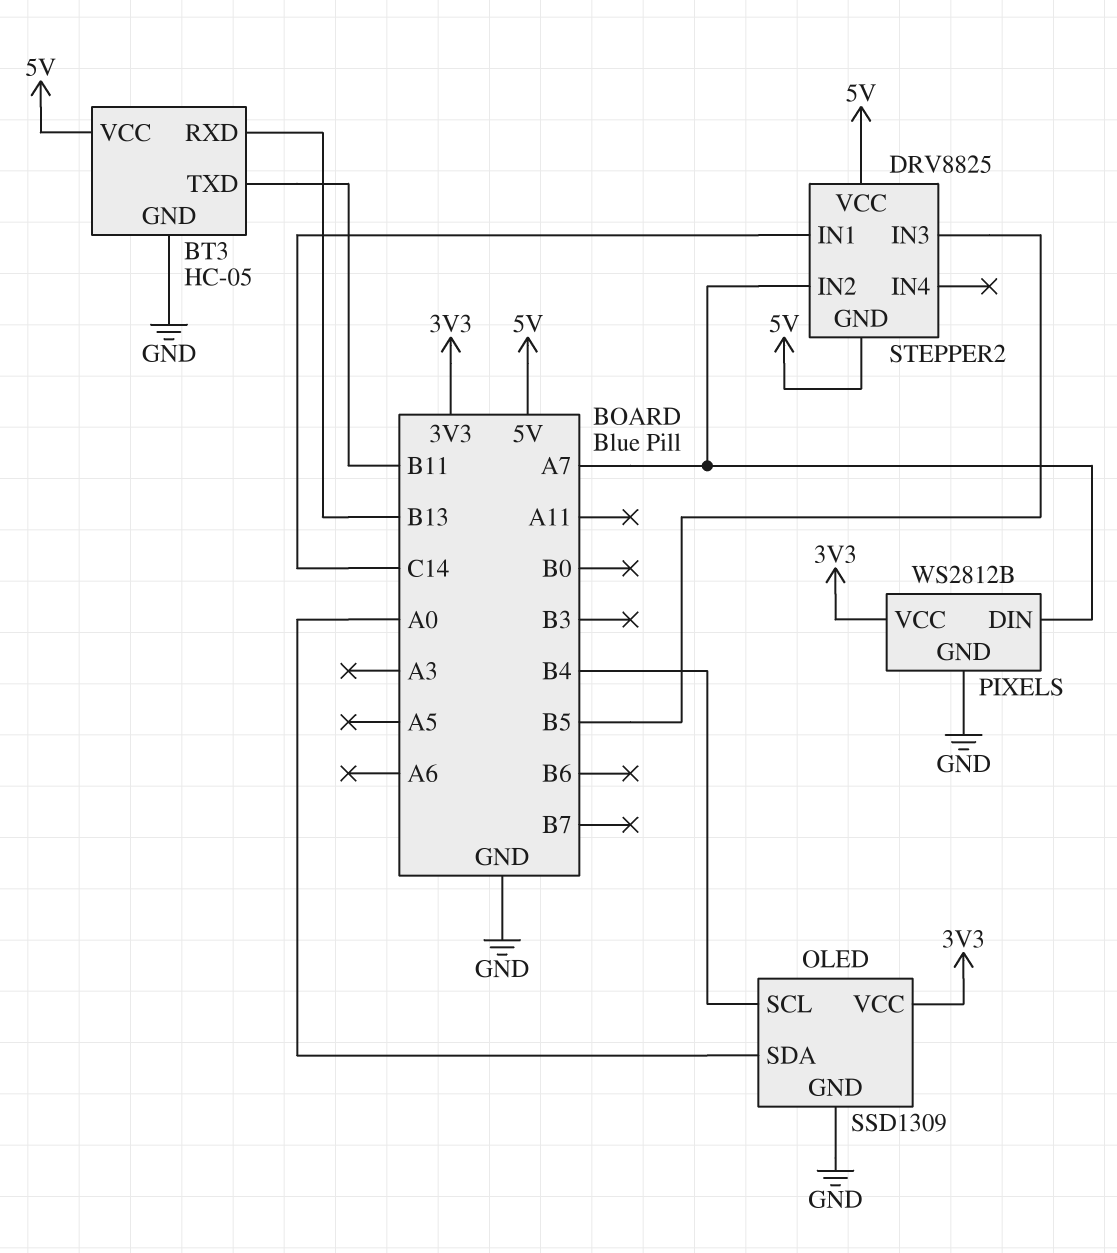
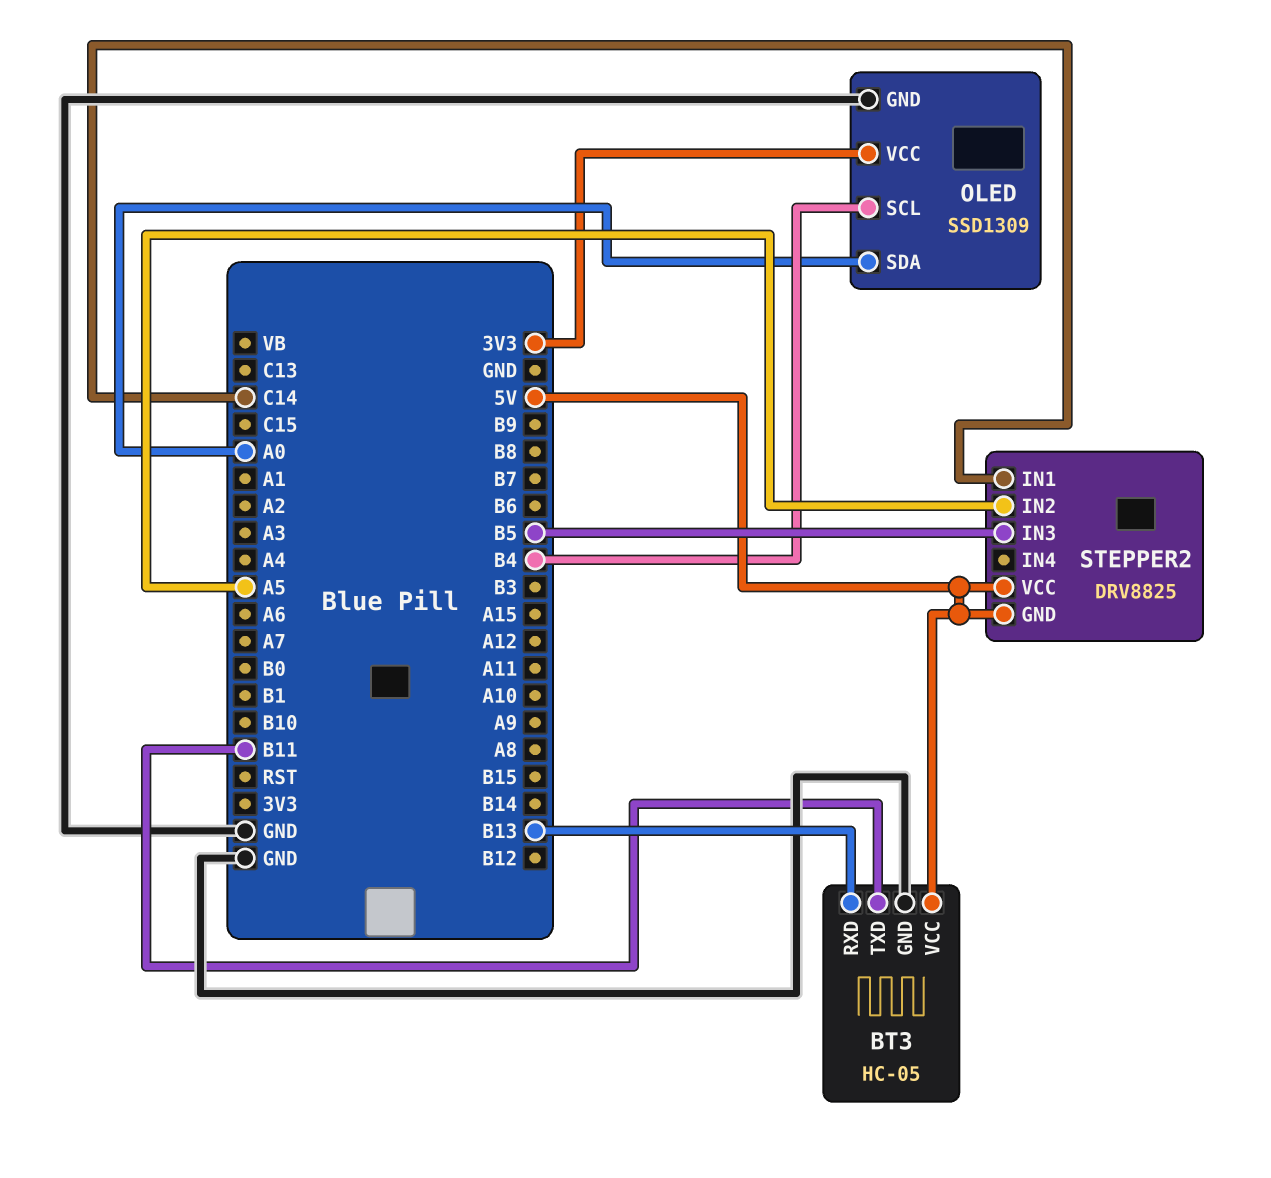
PIXELS: WS2812B -> none
PIXELS pin DIN: A7 -> none
PIXELS pin GND: GND -> none
PIXELS pin VCC: 3V3 -> none
STEPPER2 pin IN2: A7 -> A5

